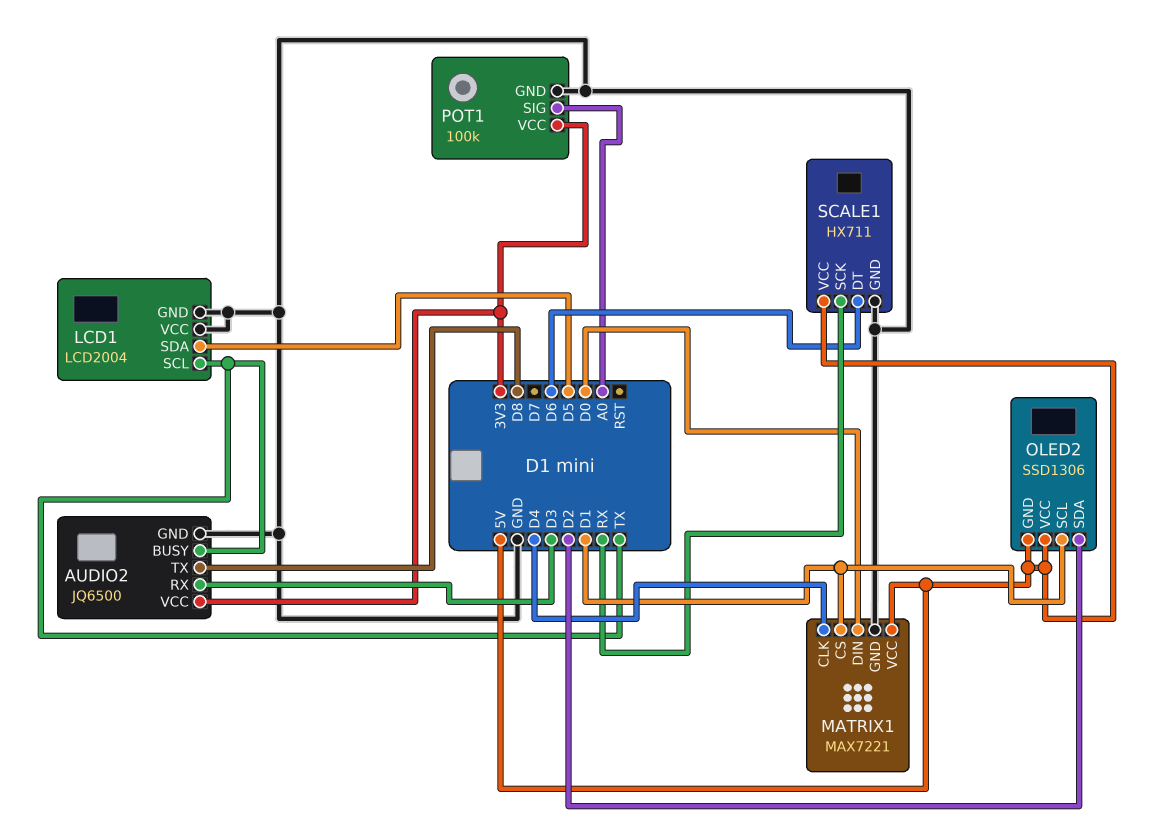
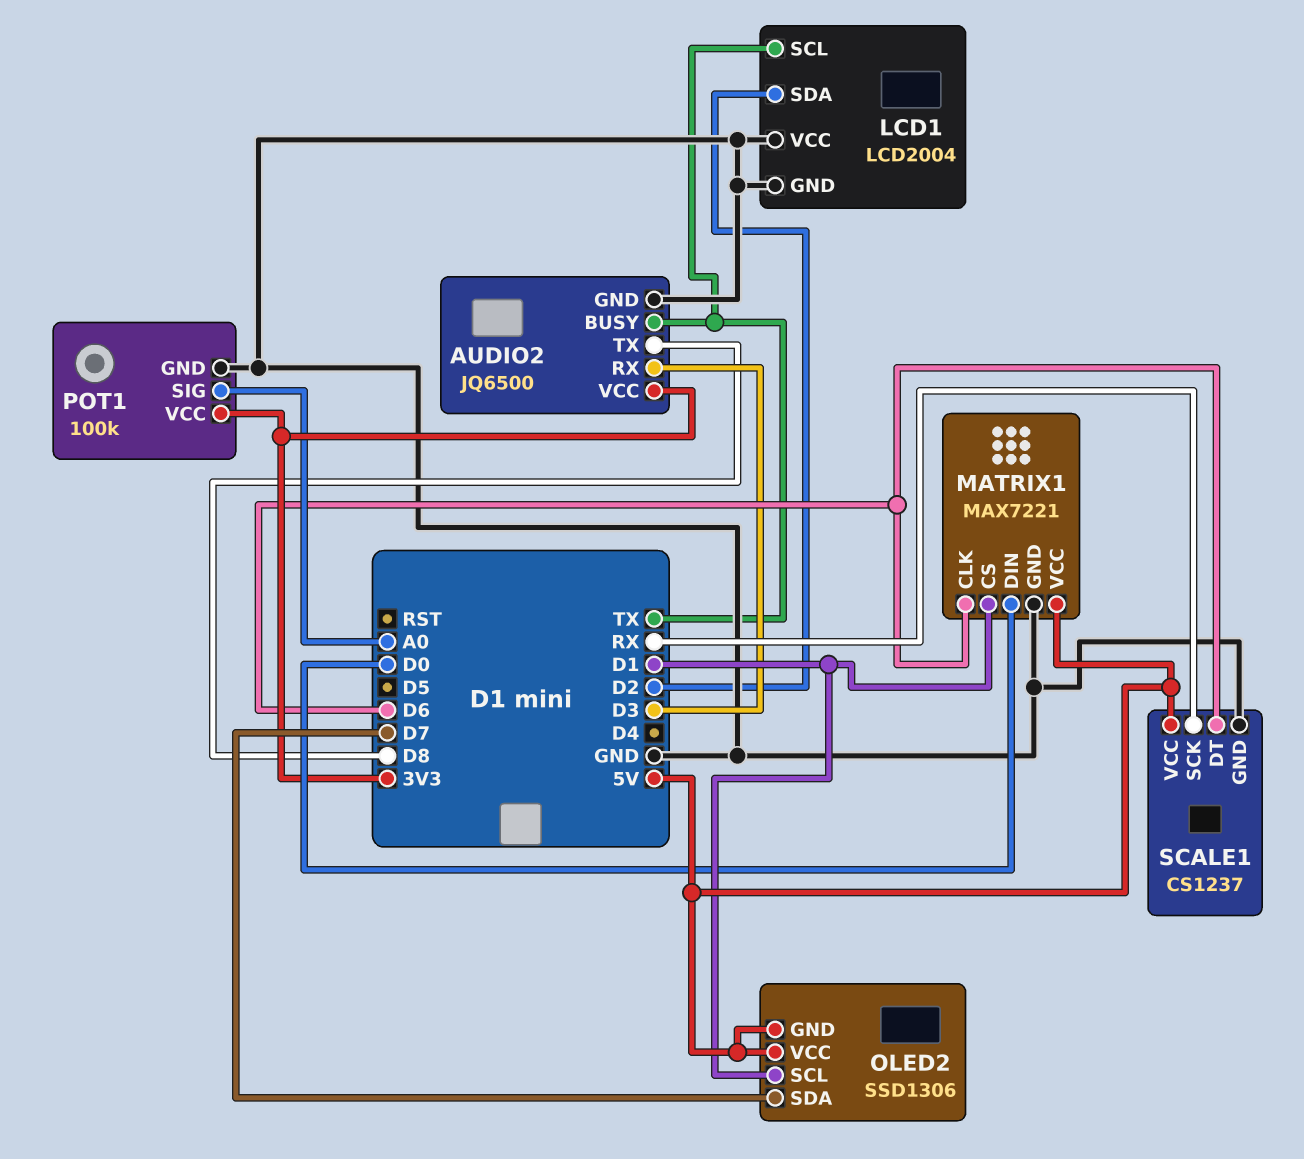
LCD1 pin SDA: D5 -> D2
MATRIX1 pin CLK: D4 -> D6
OLED2 pin SDA: D2 -> D7
SCALE1: HX711 -> CS1237

